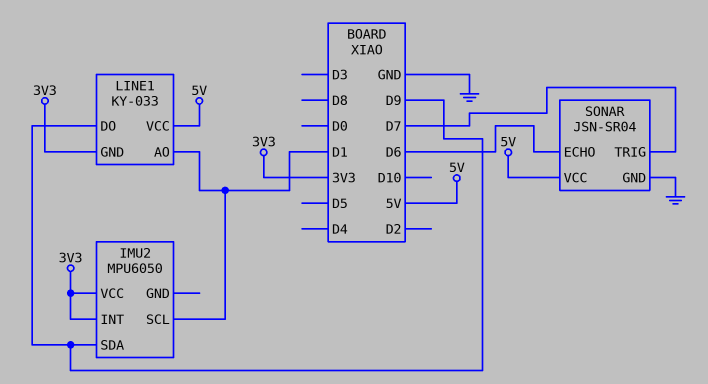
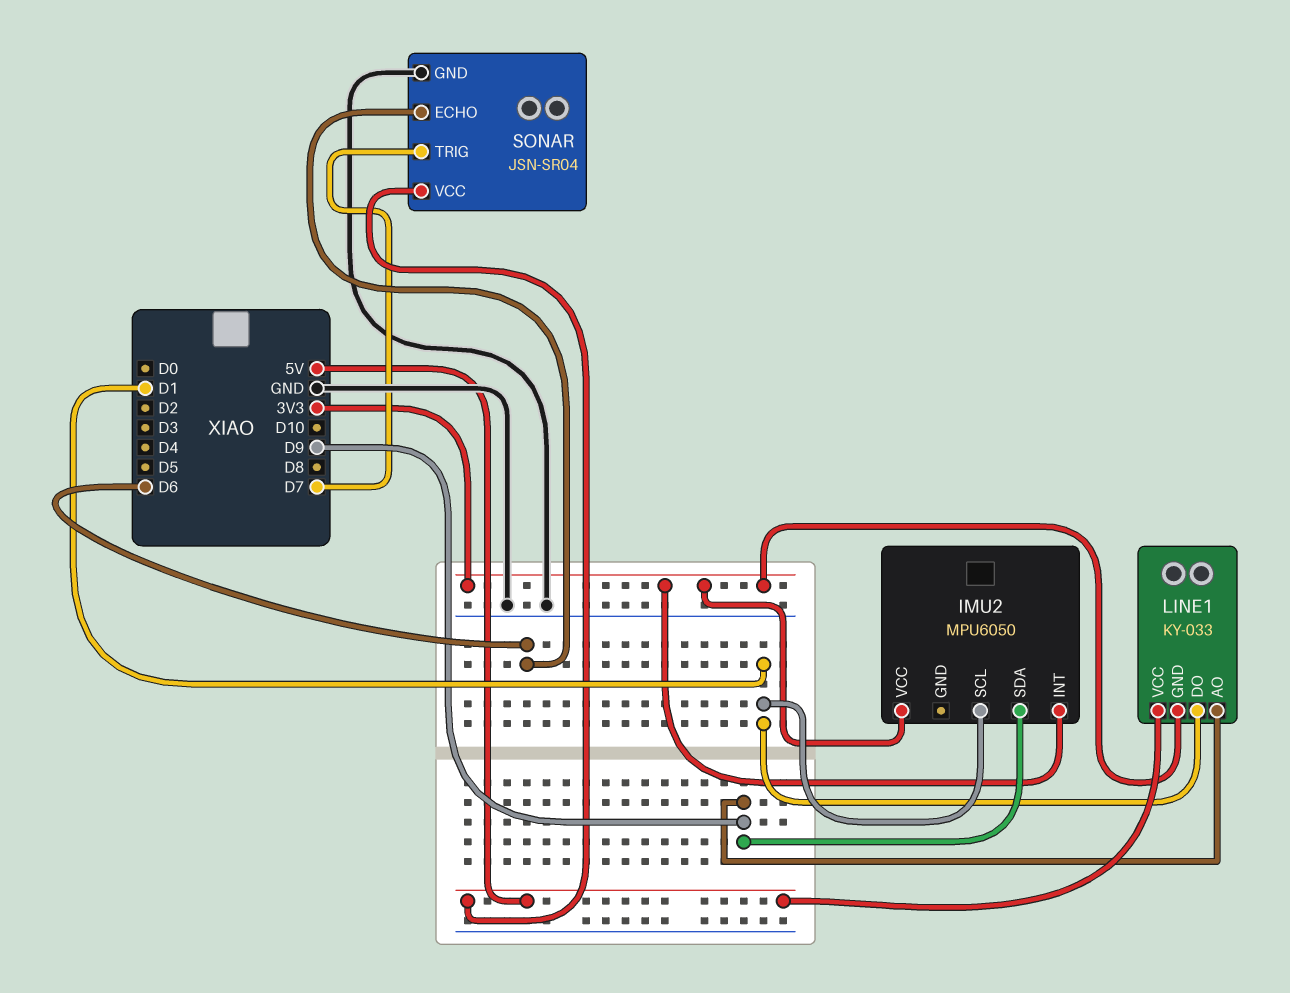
LINE1 pin AO: D1 -> D9
LINE1 pin DO: D9 -> D1

